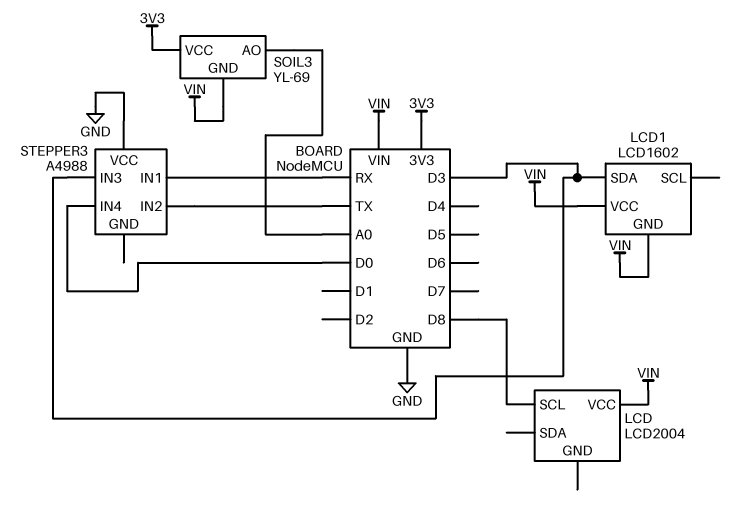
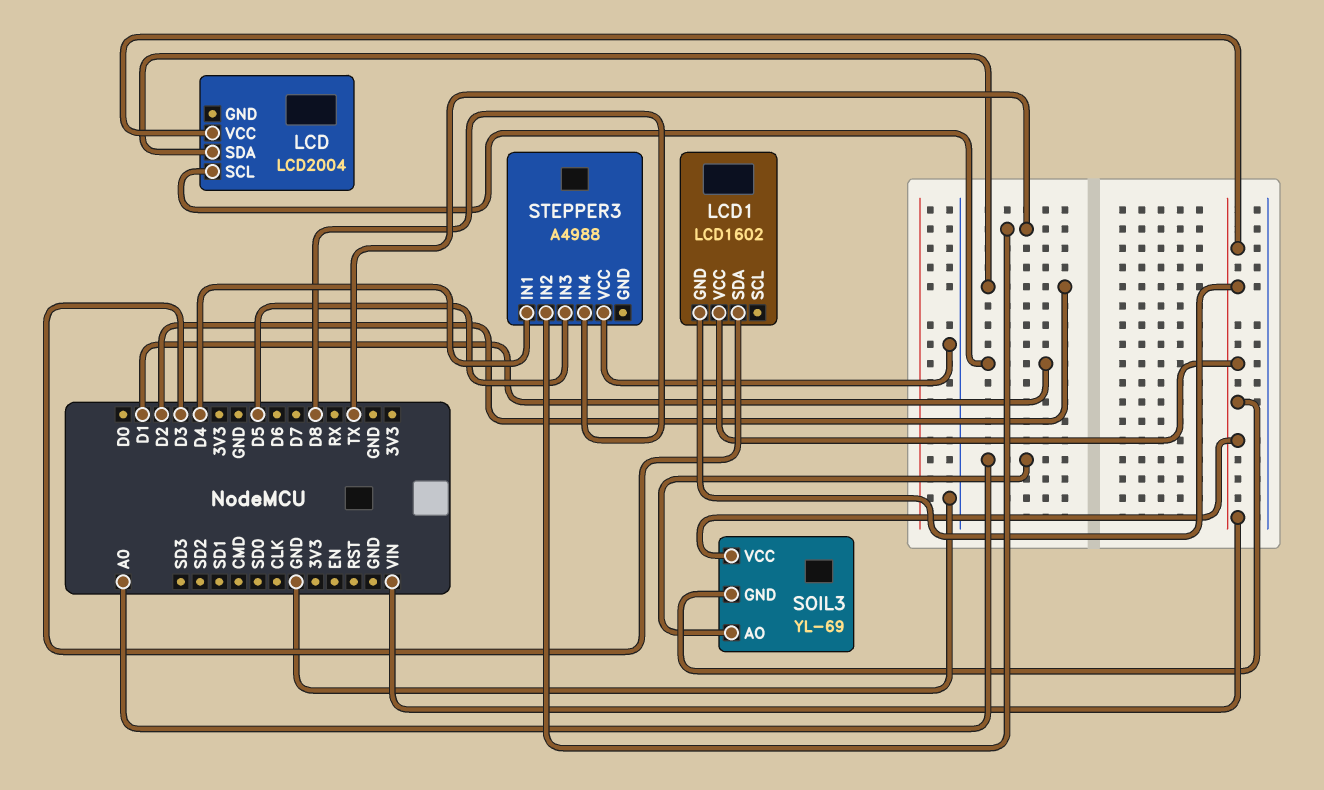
LCD pin SCL: D8 -> D1
LCD pin SDA: none -> D2
SOIL3 pin VCC: 3V3 -> VIN
STEPPER3 pin IN1: RX -> D4
STEPPER3 pin IN3: D3 -> D5
STEPPER3 pin IN4: D0 -> D8

